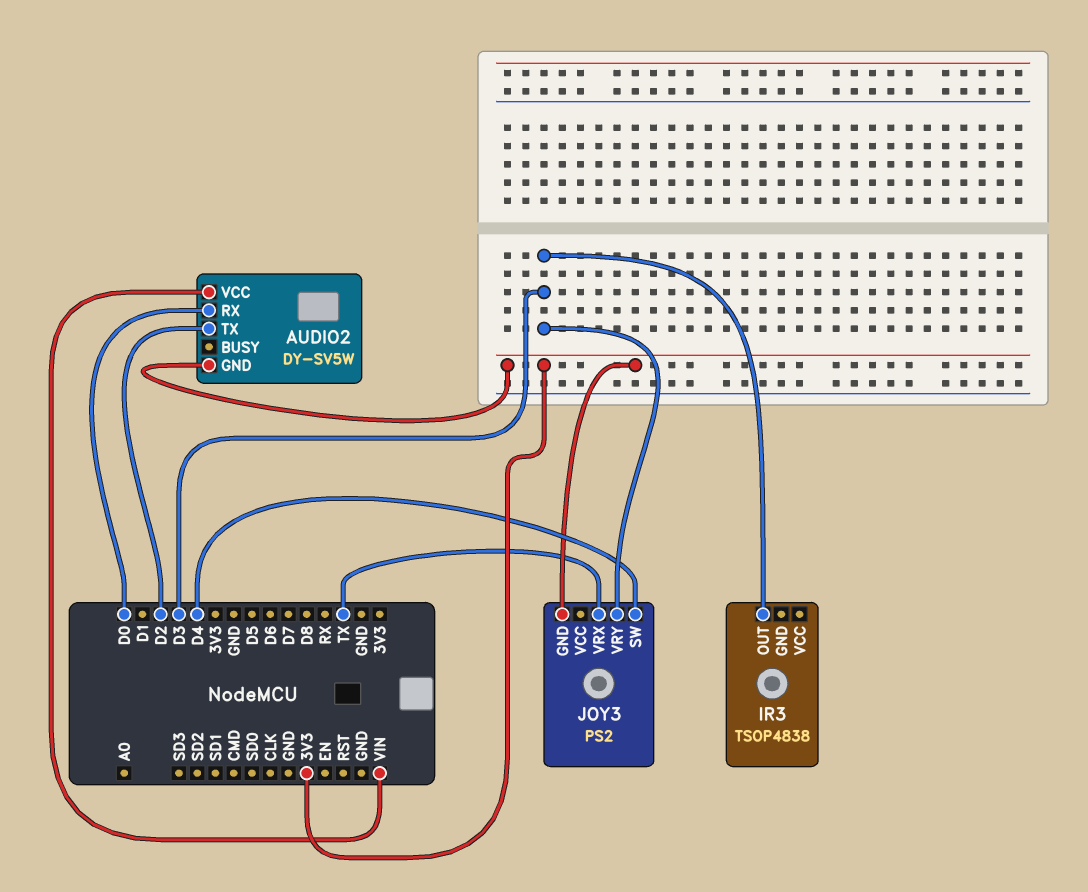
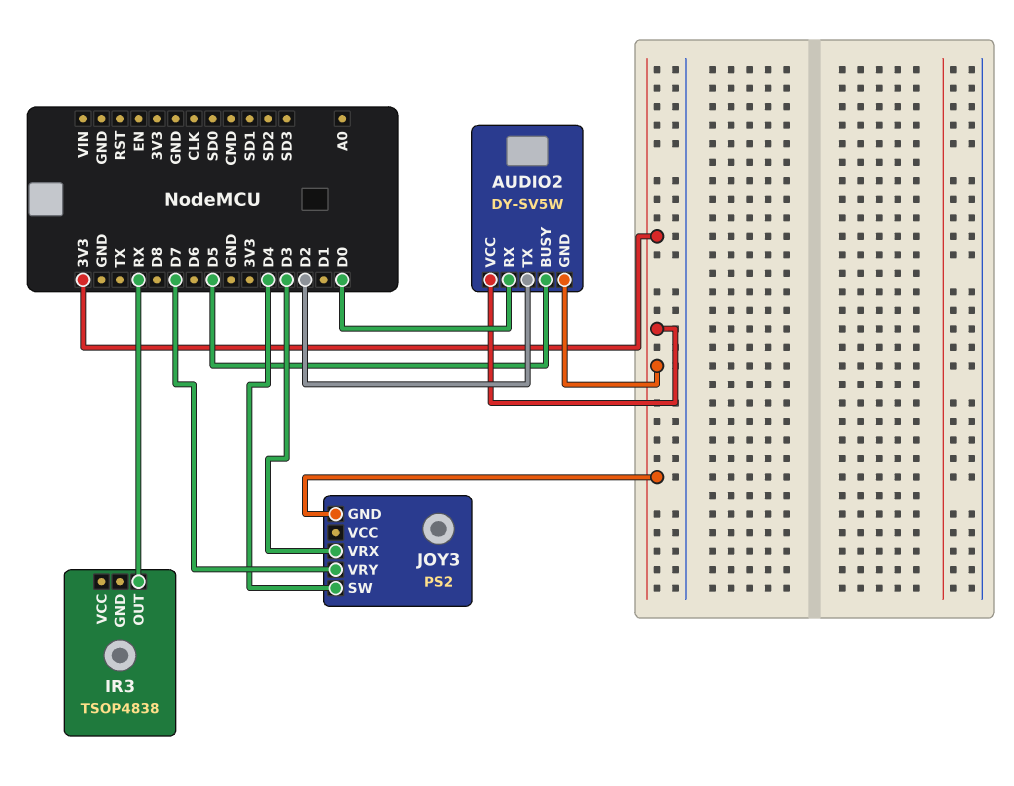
AUDIO2 pin BUSY: none -> D5
AUDIO2 pin VCC: VIN -> 3V3
IR3 pin OUT: D3 -> RX
JOY3 pin VRX: TX -> D3
JOY3 pin VRY: D3 -> D7

